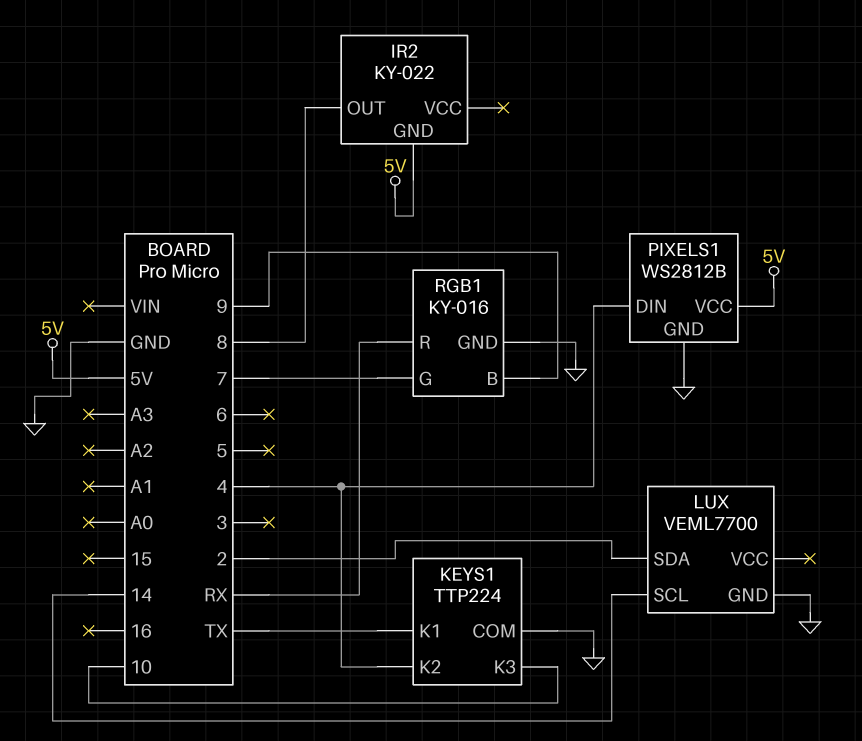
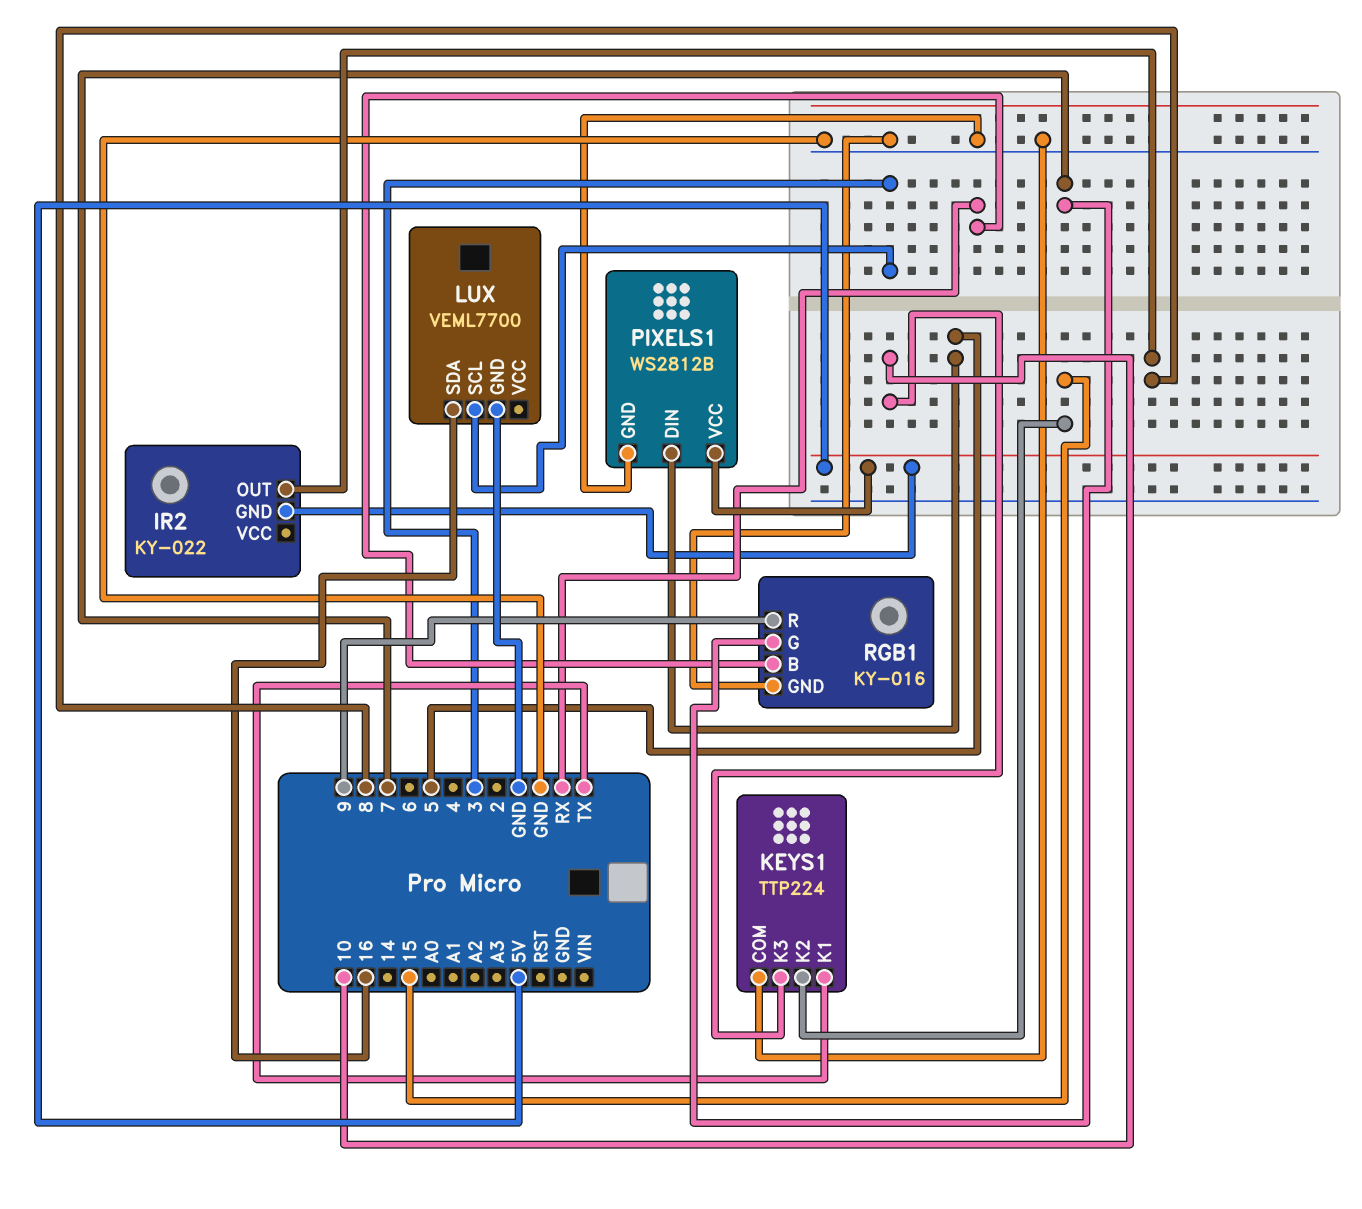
KEYS1 pin K2: 4 -> 15
LUX pin SCL: 14 -> 3
LUX pin SDA: 2 -> 16
PIXELS1 pin DIN: 4 -> 5
RGB1 pin B: 9 -> RX
RGB1 pin R: RX -> 9

